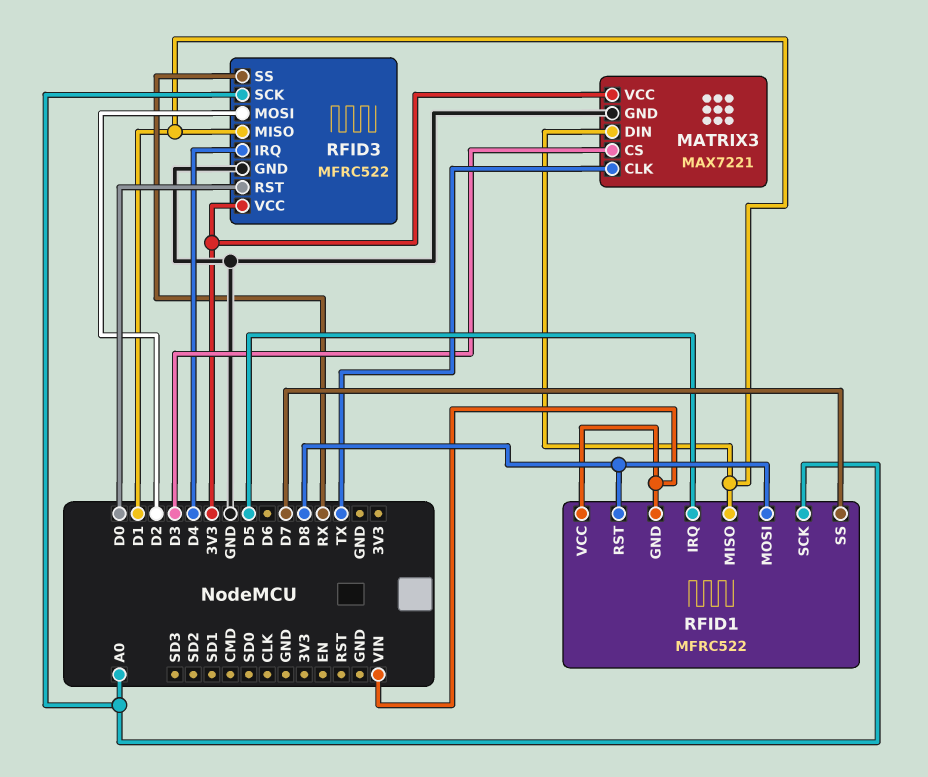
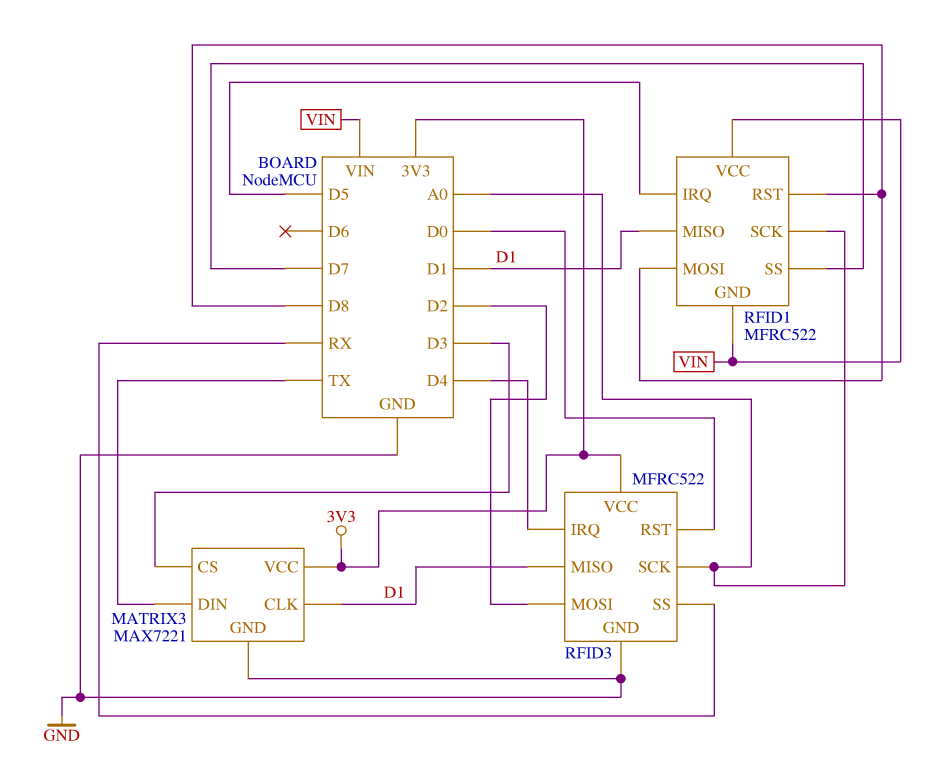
MATRIX3 pin CLK: TX -> D1
MATRIX3 pin DIN: D1 -> TX

